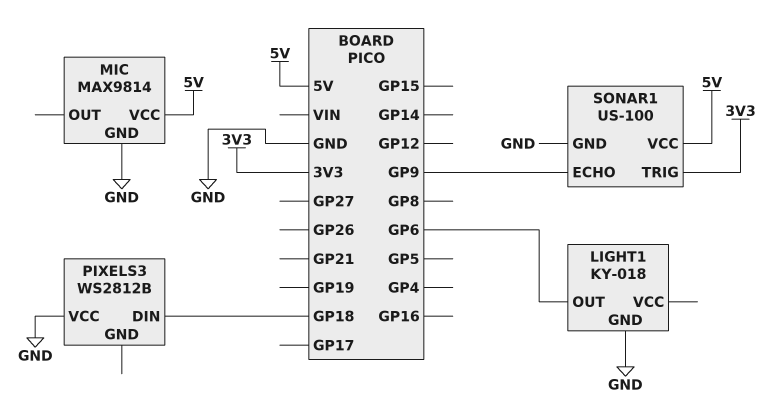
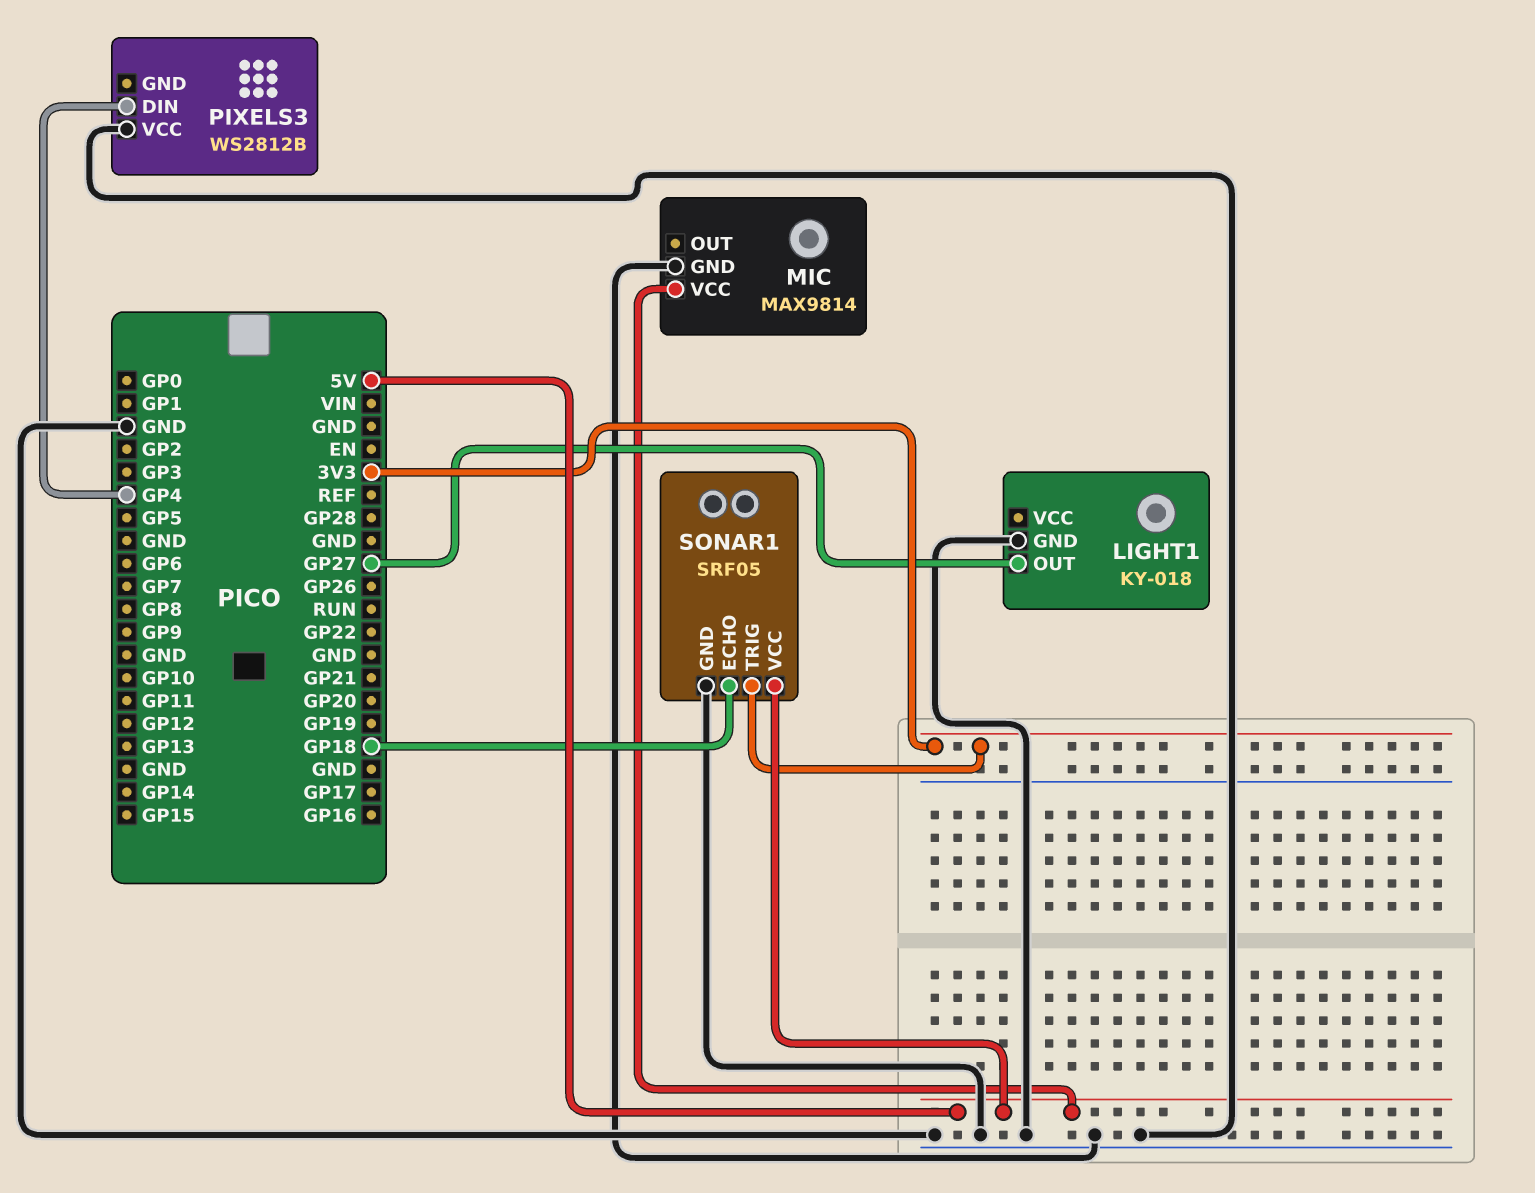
LIGHT1 pin OUT: GP6 -> GP27
PIXELS3 pin DIN: GP18 -> GP4
SONAR1: US-100 -> SRF05
SONAR1 pin ECHO: GP9 -> GP18

